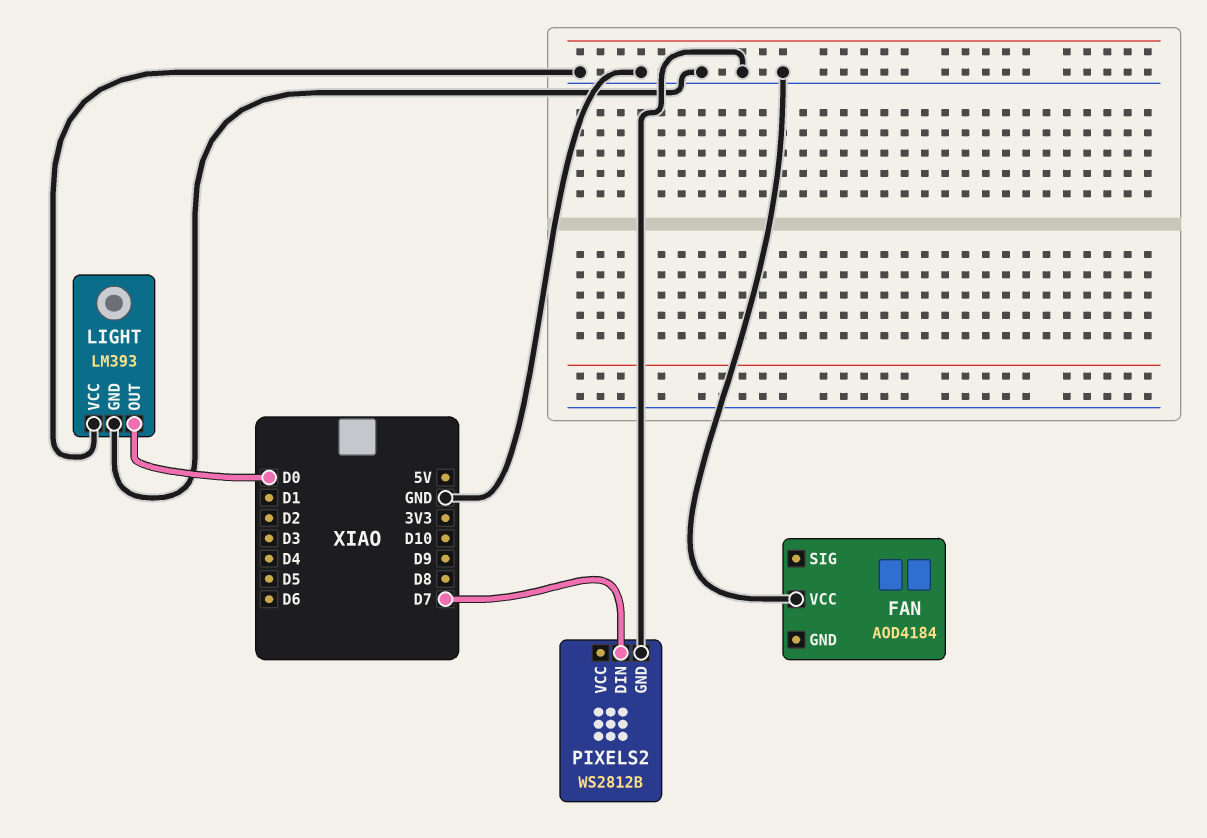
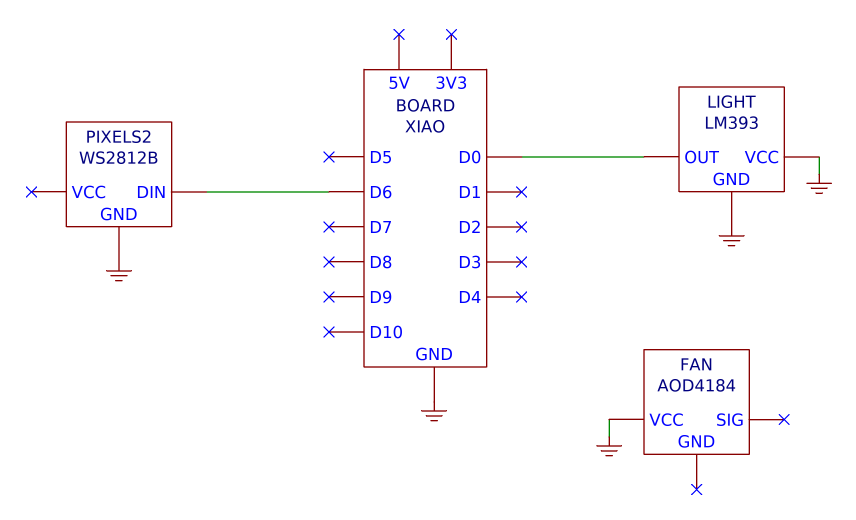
PIXELS2 pin DIN: D7 -> D6

